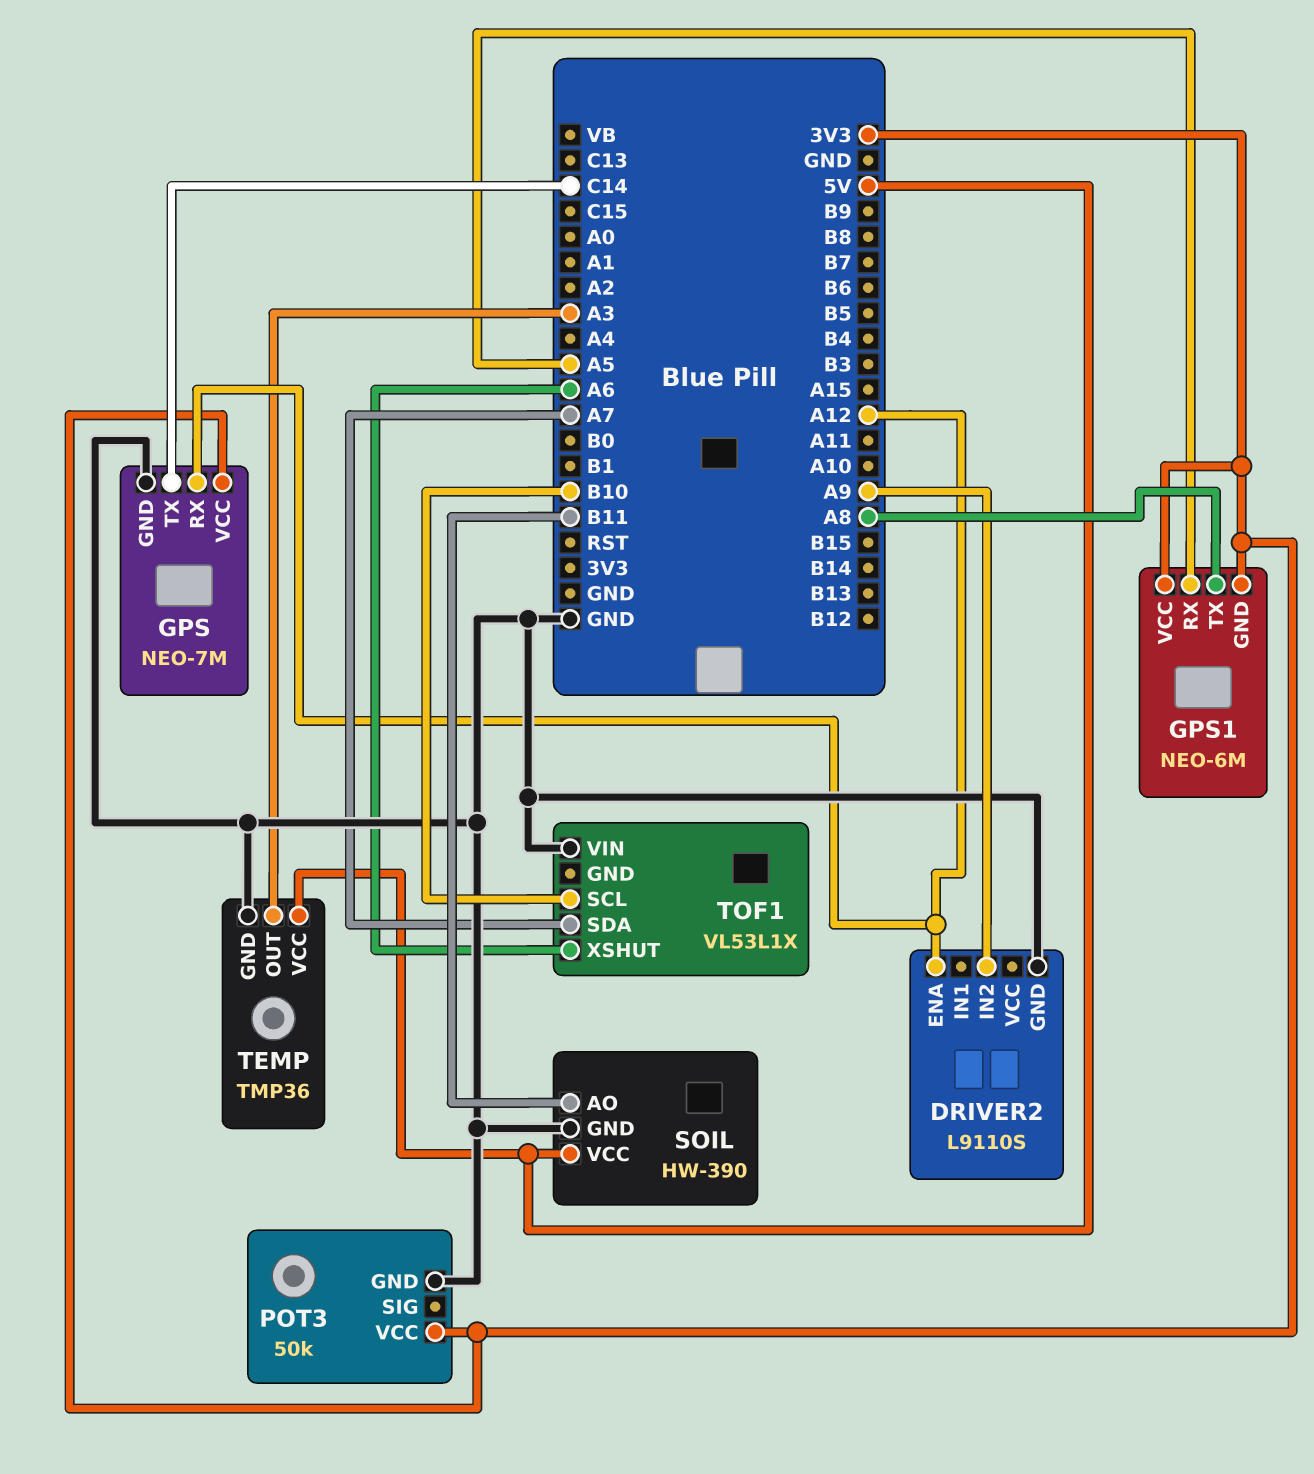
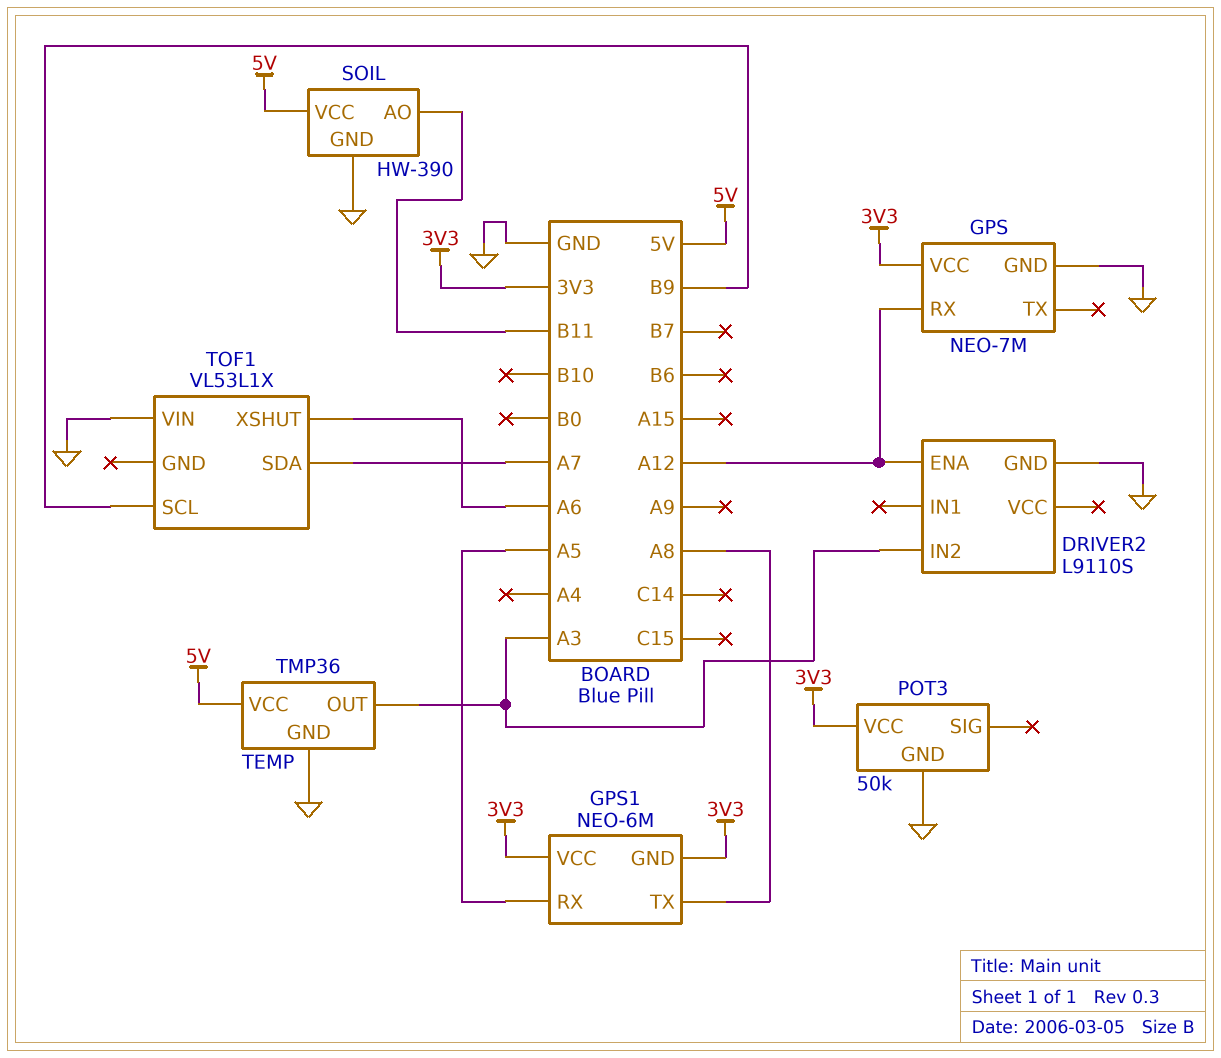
DRIVER2 pin IN2: A9 -> A3
GPS pin TX: C14 -> none
TOF1 pin SCL: B10 -> B9

